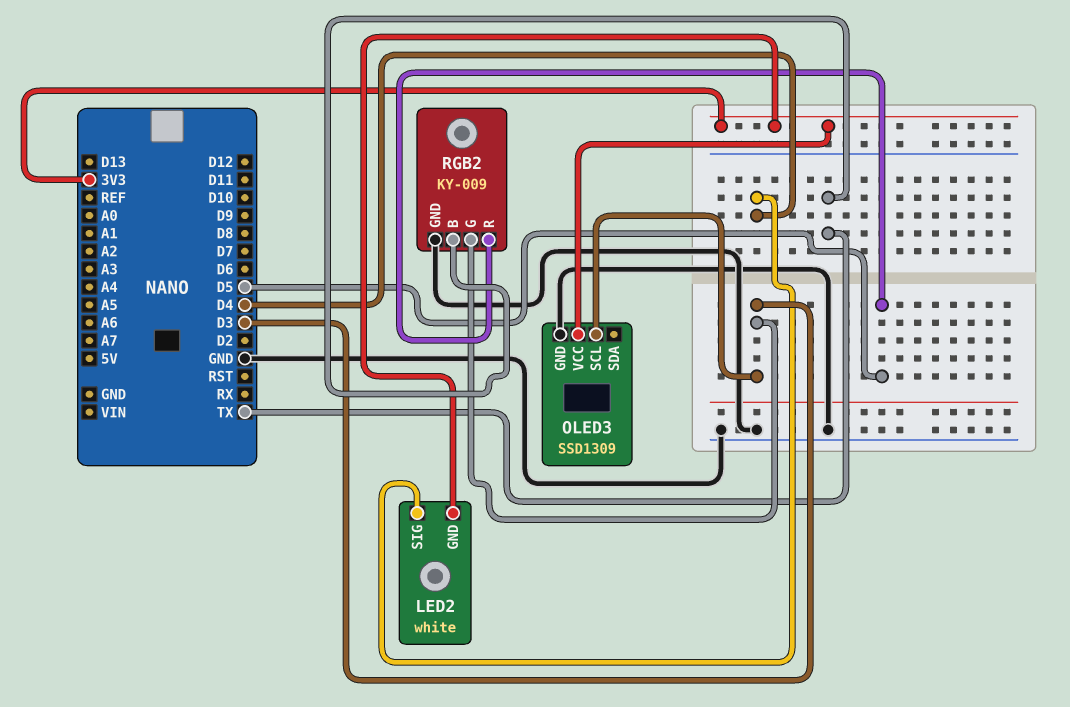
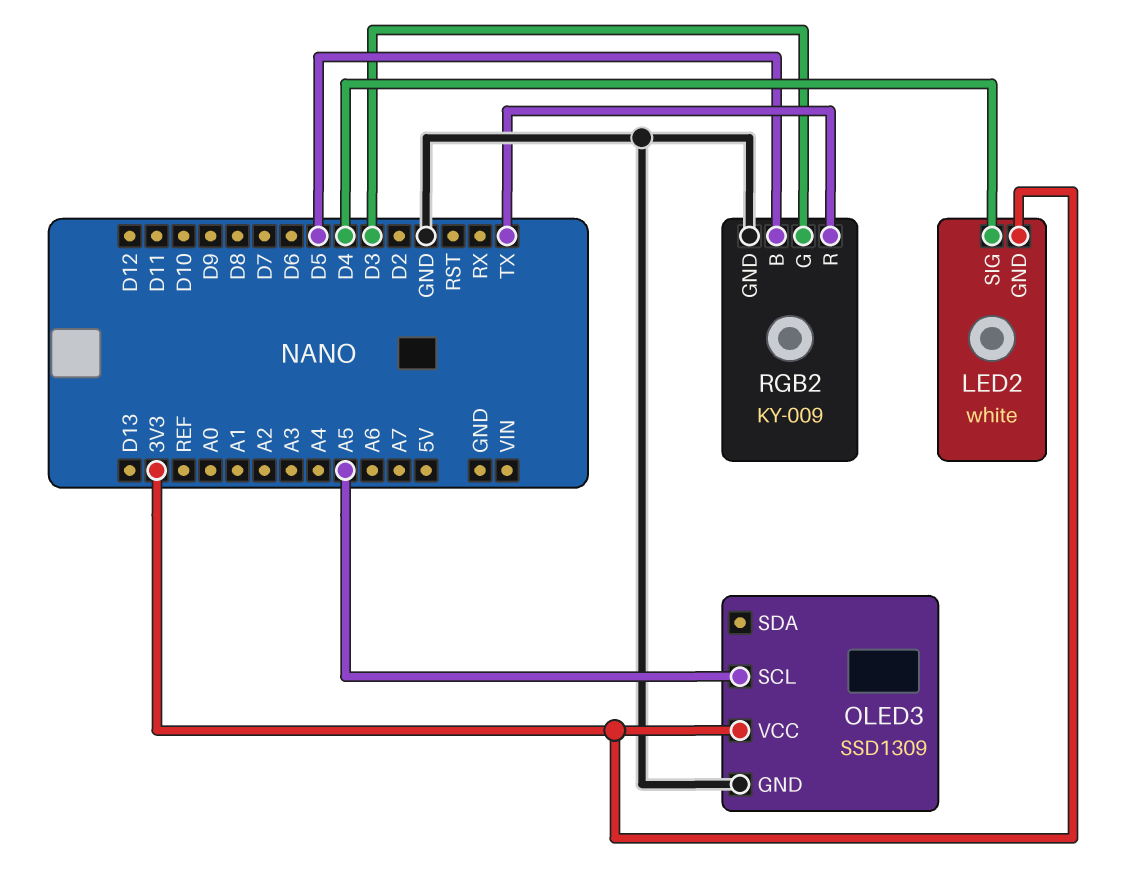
OLED3 pin SCL: D3 -> A5
RGB2 pin B: TX -> D5
RGB2 pin R: D5 -> TX

